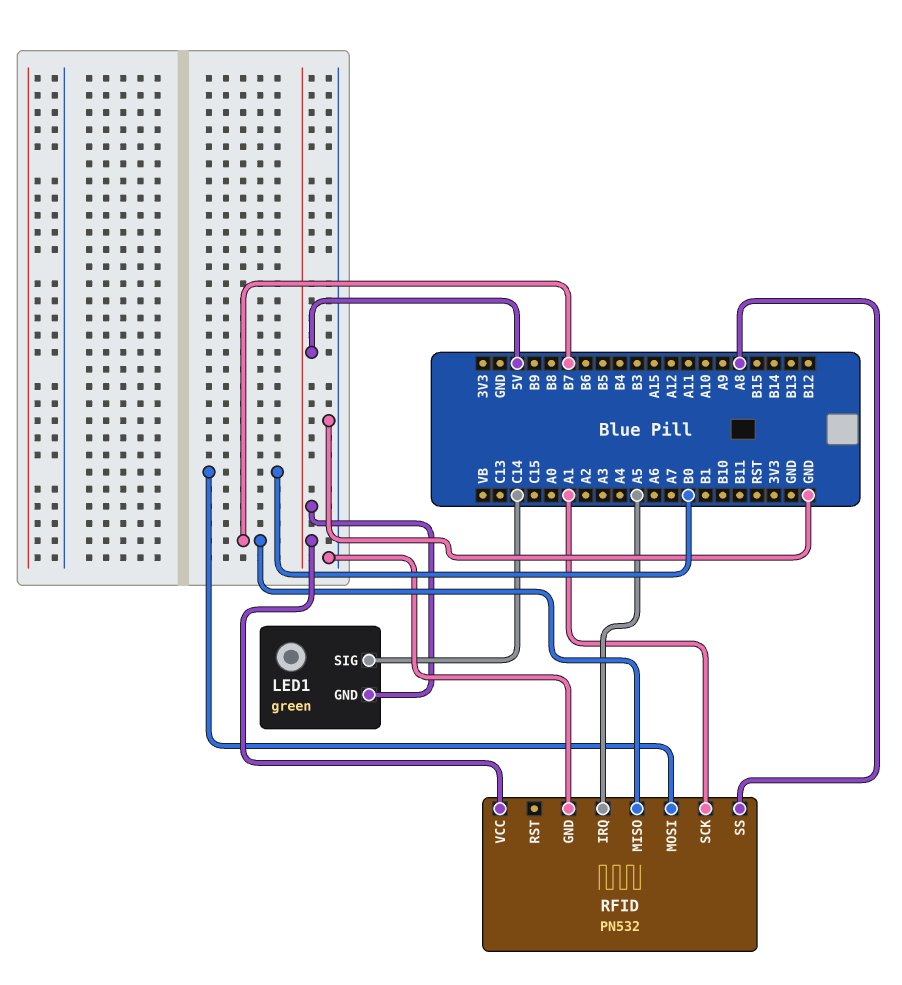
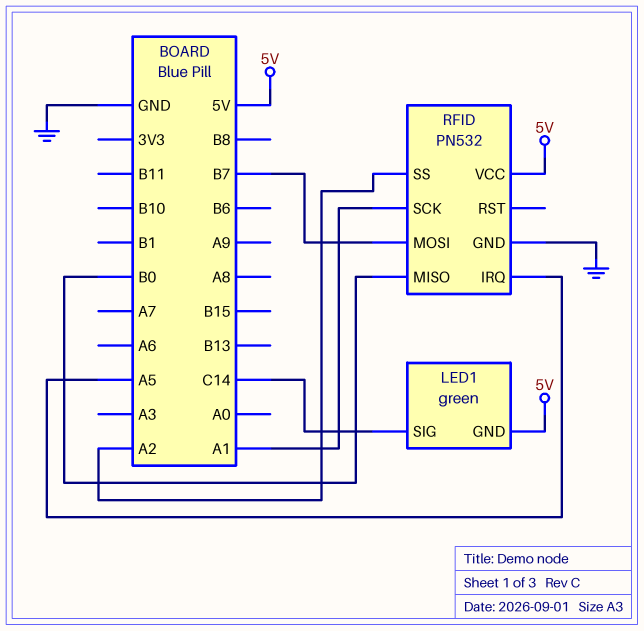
RFID pin MISO: B7 -> B0
RFID pin MOSI: B0 -> B7
RFID pin SS: A8 -> A2

